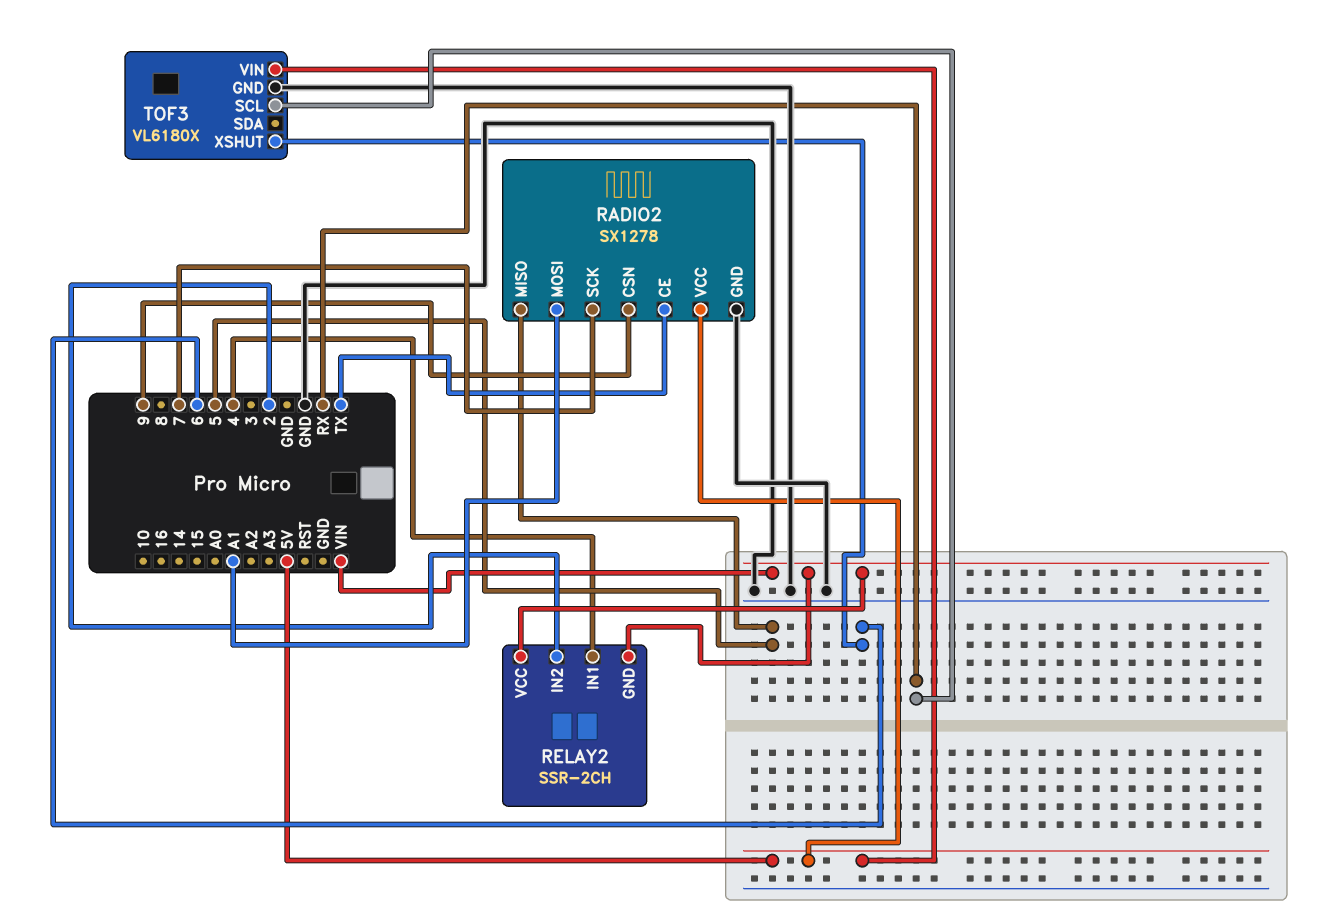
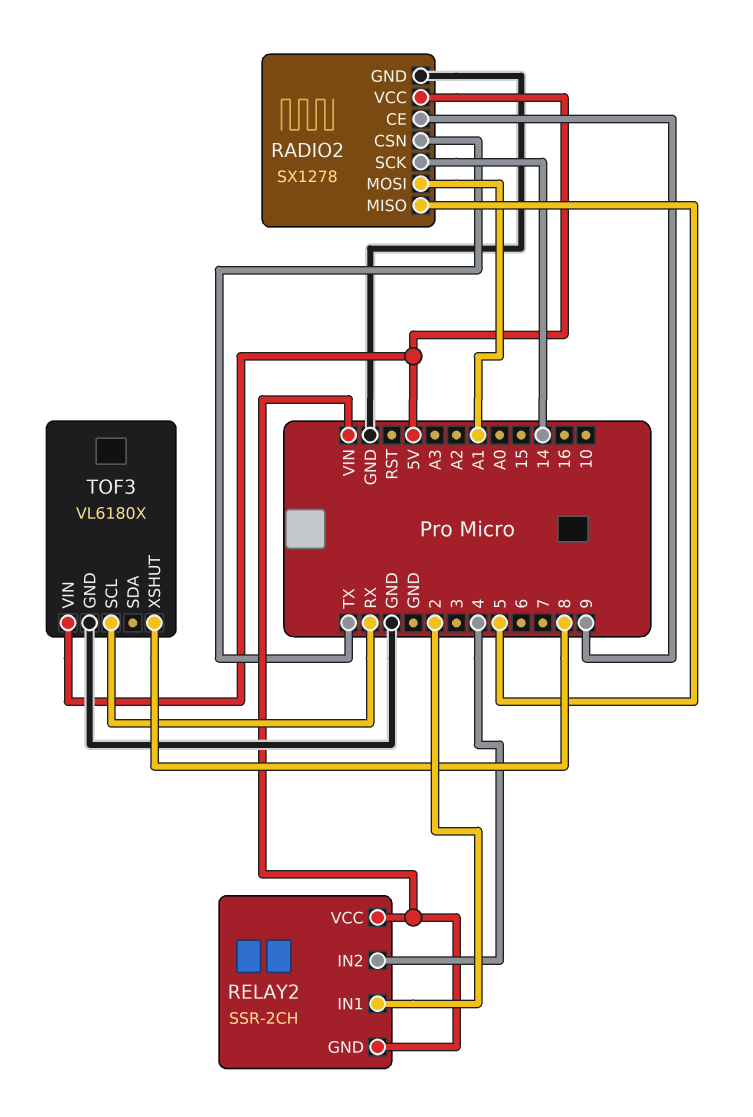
RADIO2 pin CE: TX -> 9
RADIO2 pin CSN: 9 -> TX
RADIO2 pin SCK: 7 -> 14
RELAY2 pin IN1: 4 -> 2
RELAY2 pin IN2: 2 -> 4
TOF3 pin XSHUT: 6 -> 8

